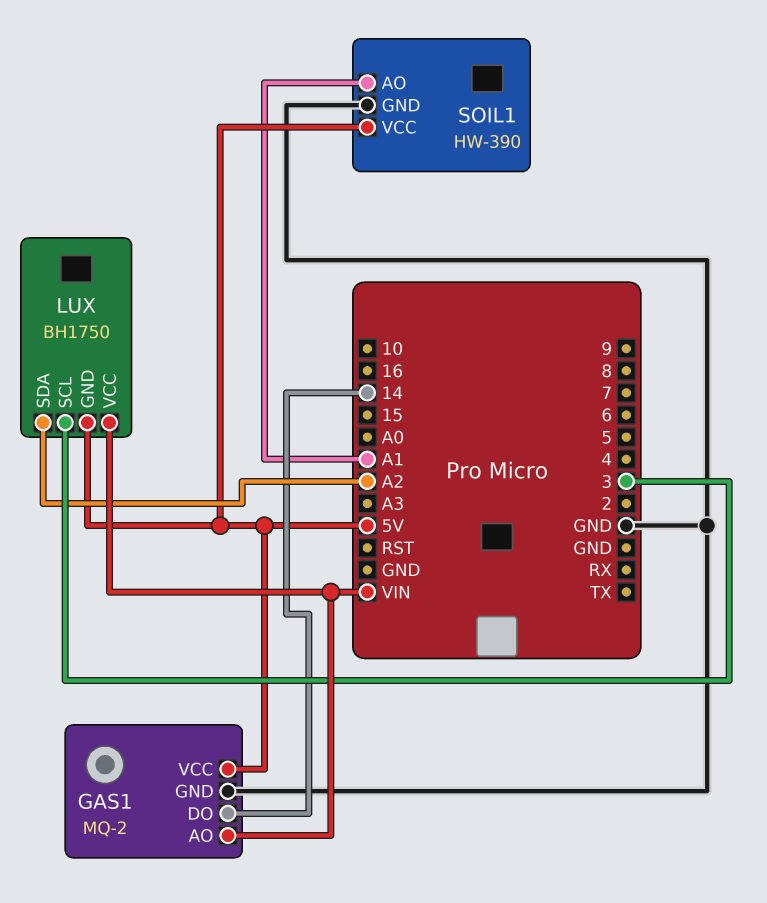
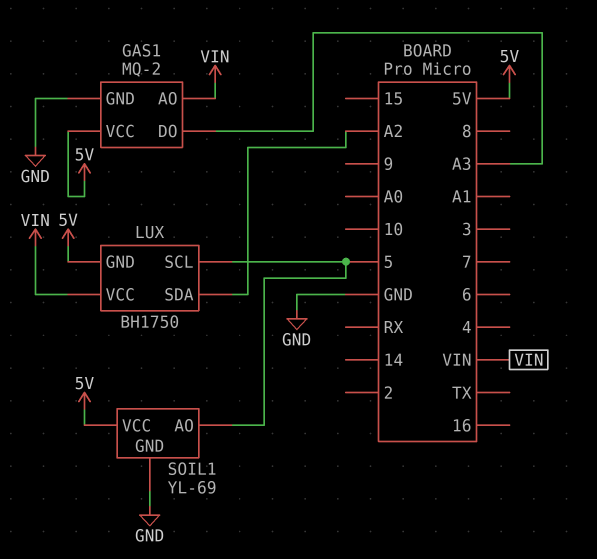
GAS1 pin DO: 14 -> A3
LUX pin SCL: 3 -> 5
SOIL1: HW-390 -> YL-69
SOIL1 pin AO: A1 -> 5

